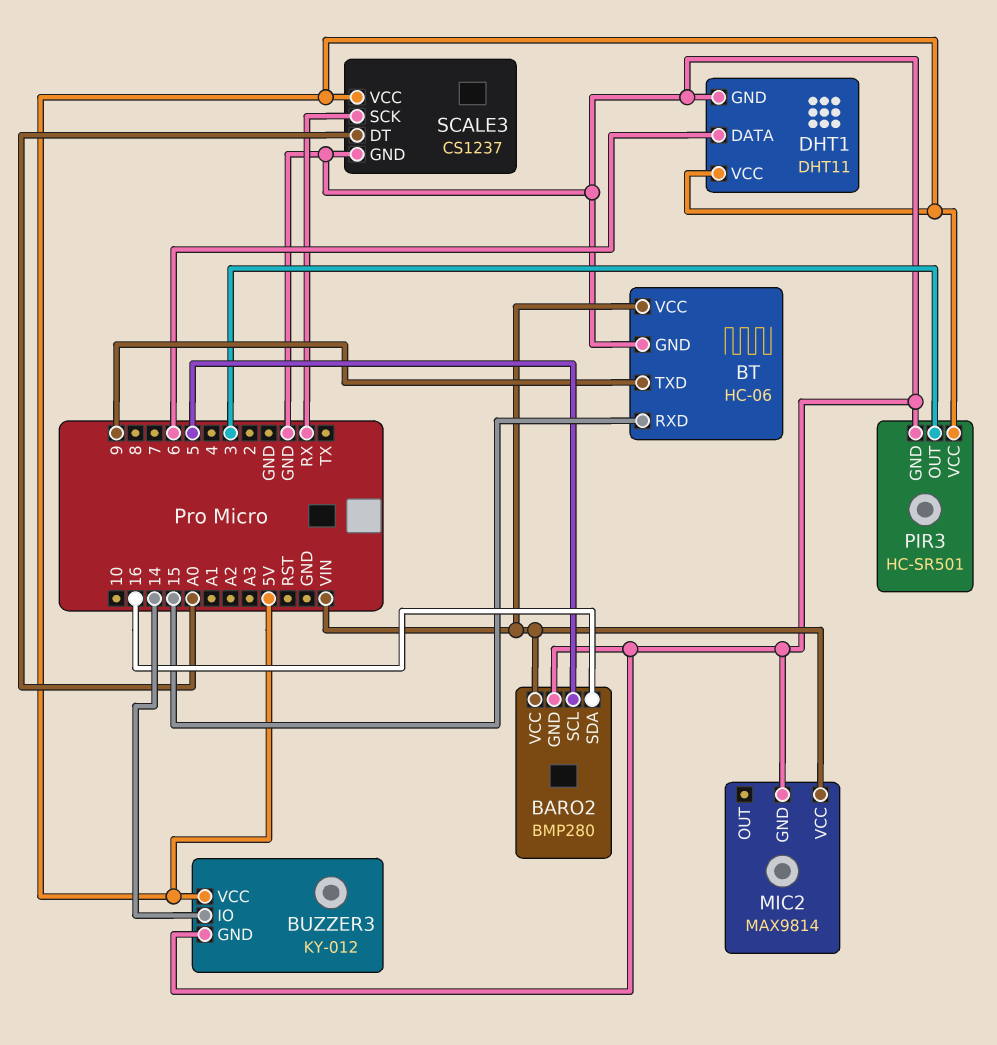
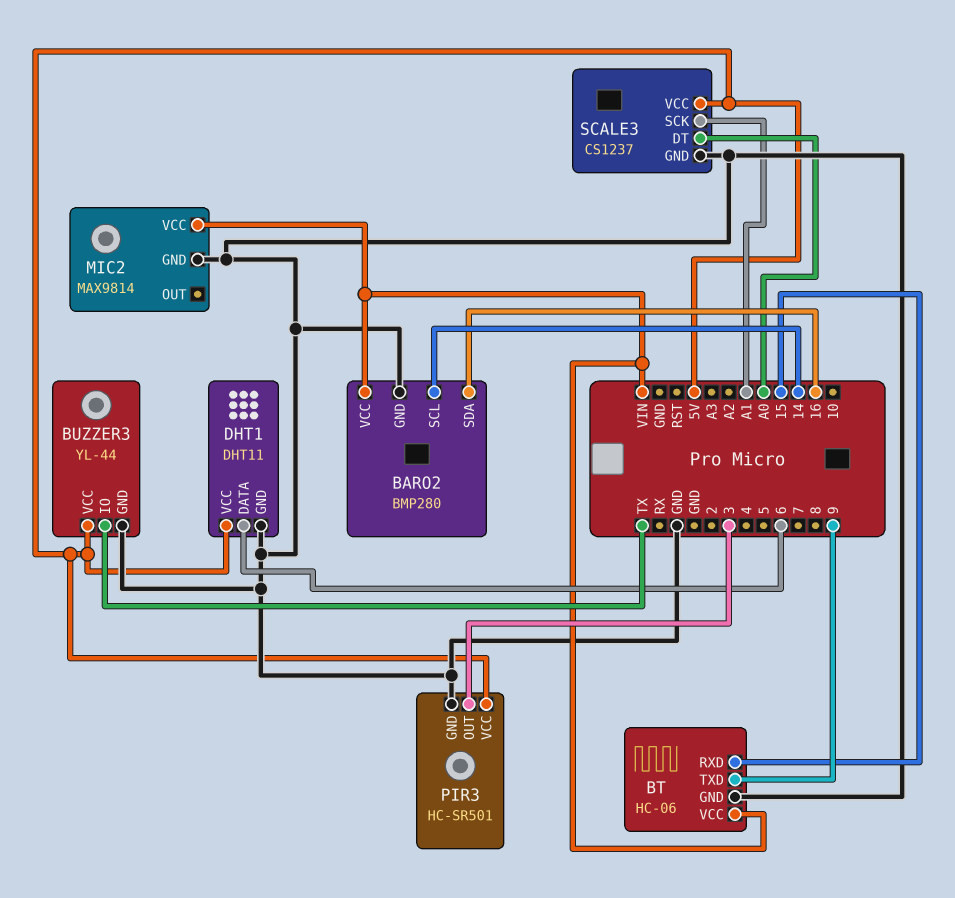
BARO2 pin SCL: 5 -> 14
BUZZER3: KY-012 -> YL-44
BUZZER3 pin IO: 14 -> TX
SCALE3 pin SCK: RX -> A1

